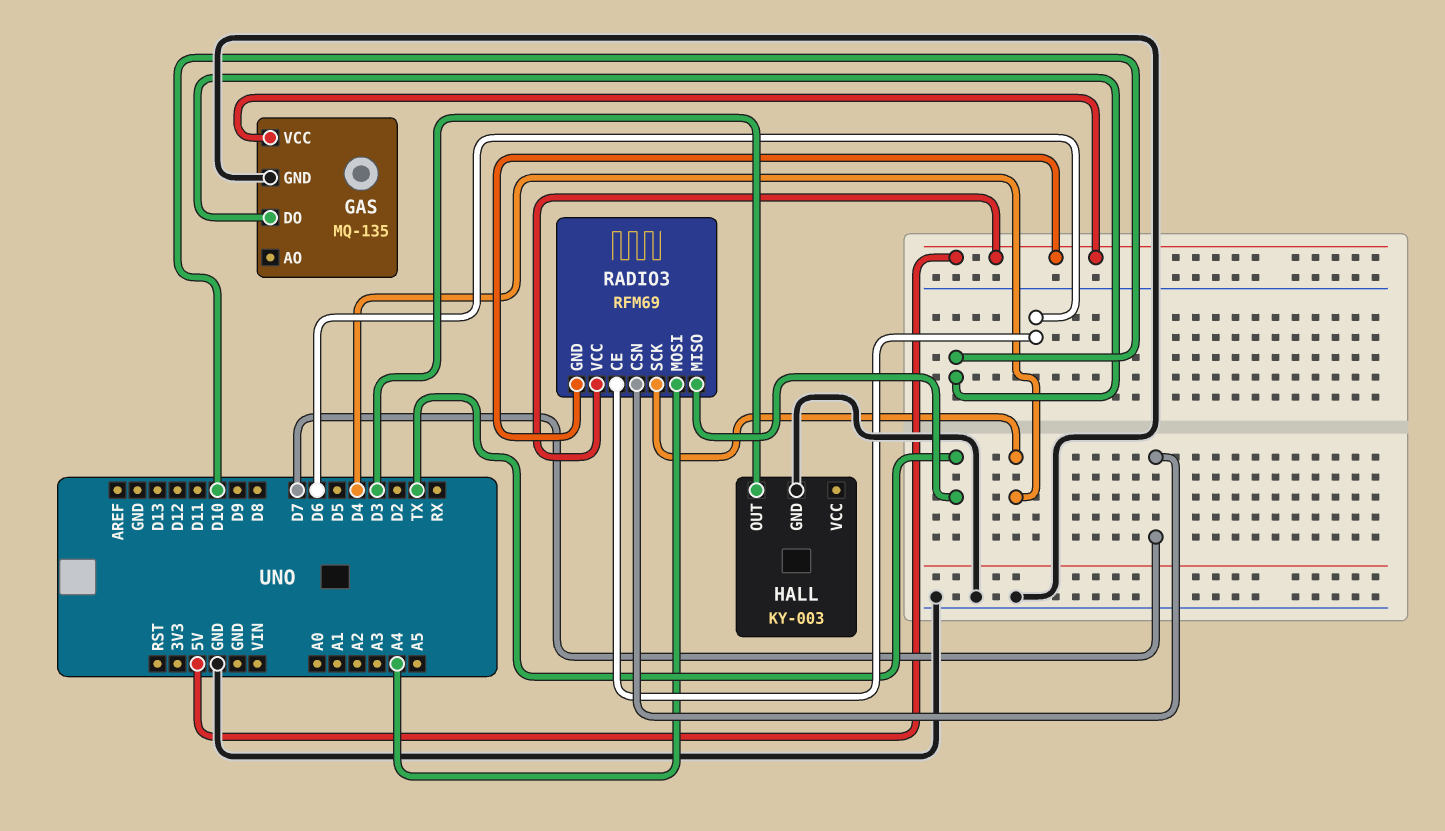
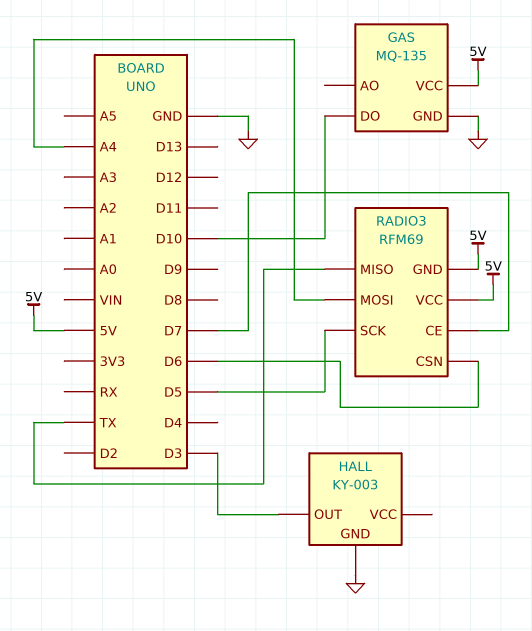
RADIO3 pin CE: D6 -> D7
RADIO3 pin CSN: D7 -> D6
RADIO3 pin SCK: D4 -> D5

